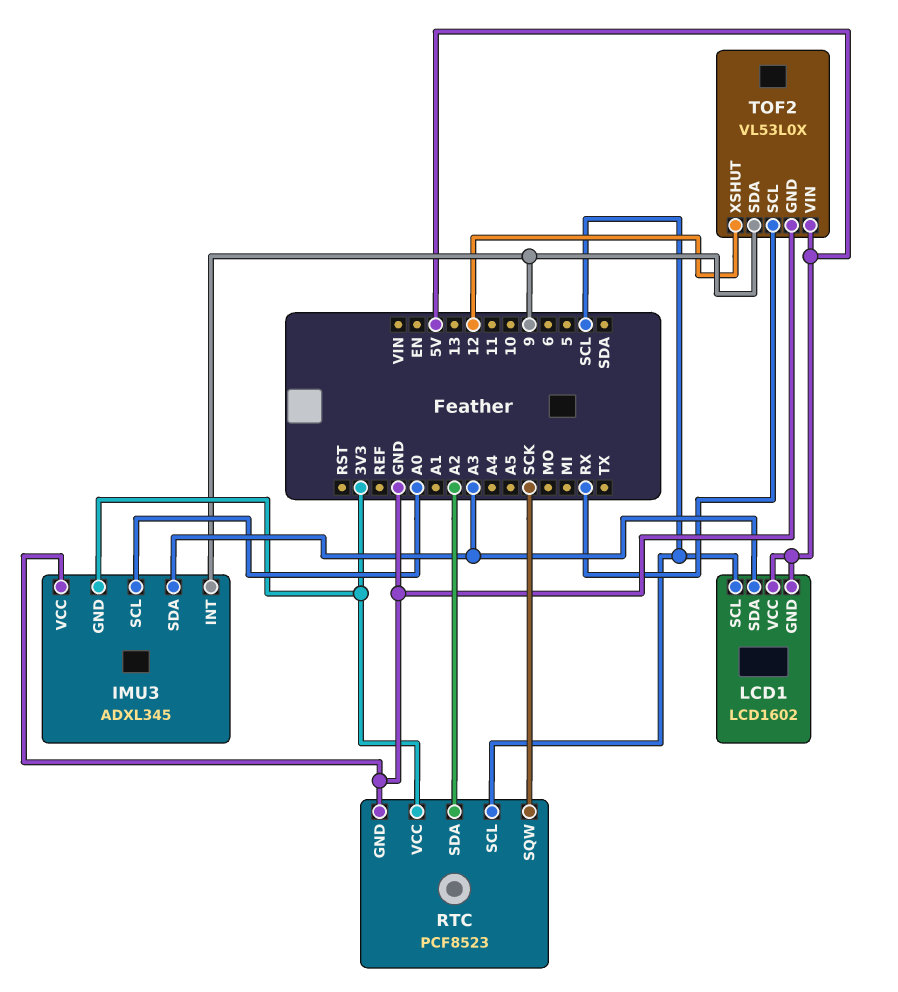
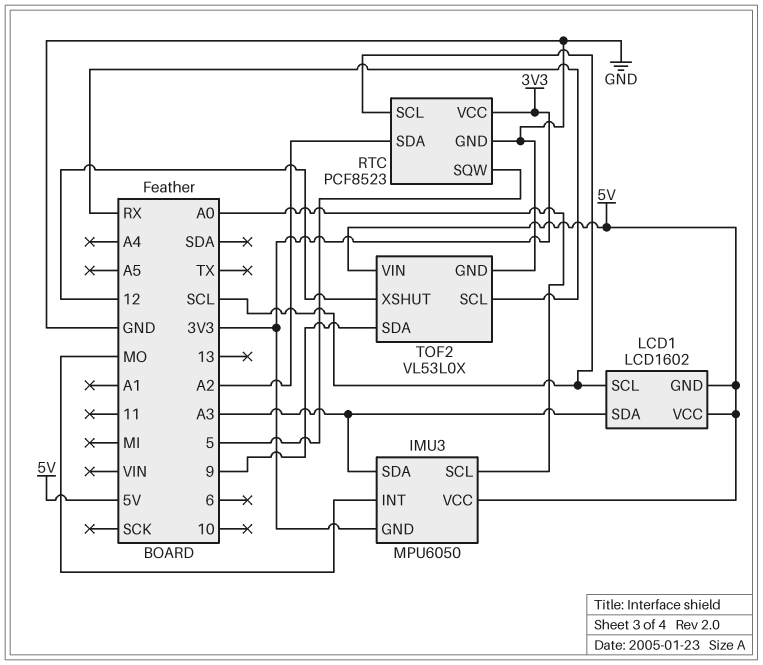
IMU3: ADXL345 -> MPU6050
IMU3 pin INT: 9 -> MO
IMU3 pin VCC: GND -> 5V
RTC pin SQW: SCK -> 5

